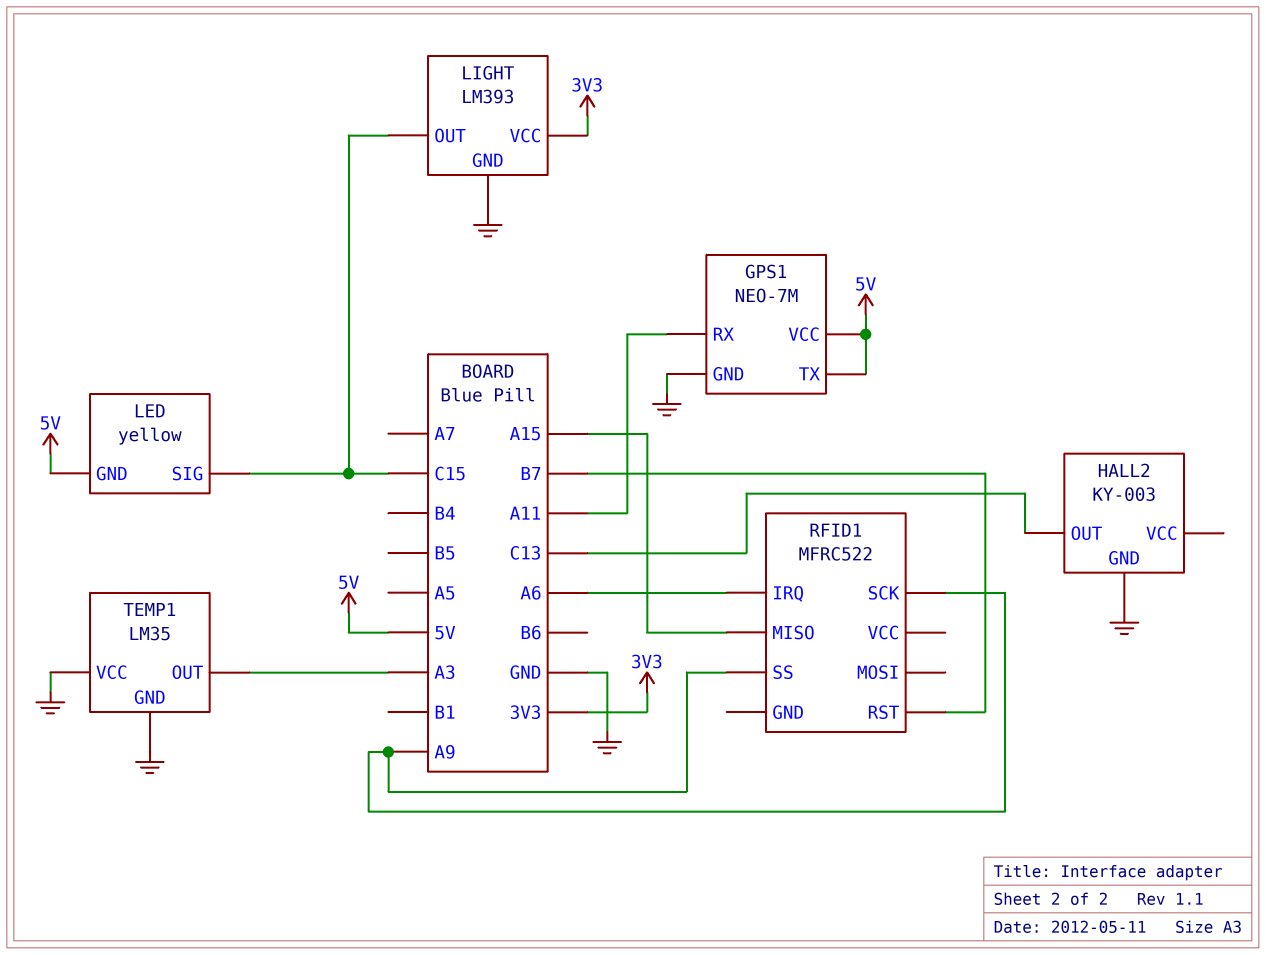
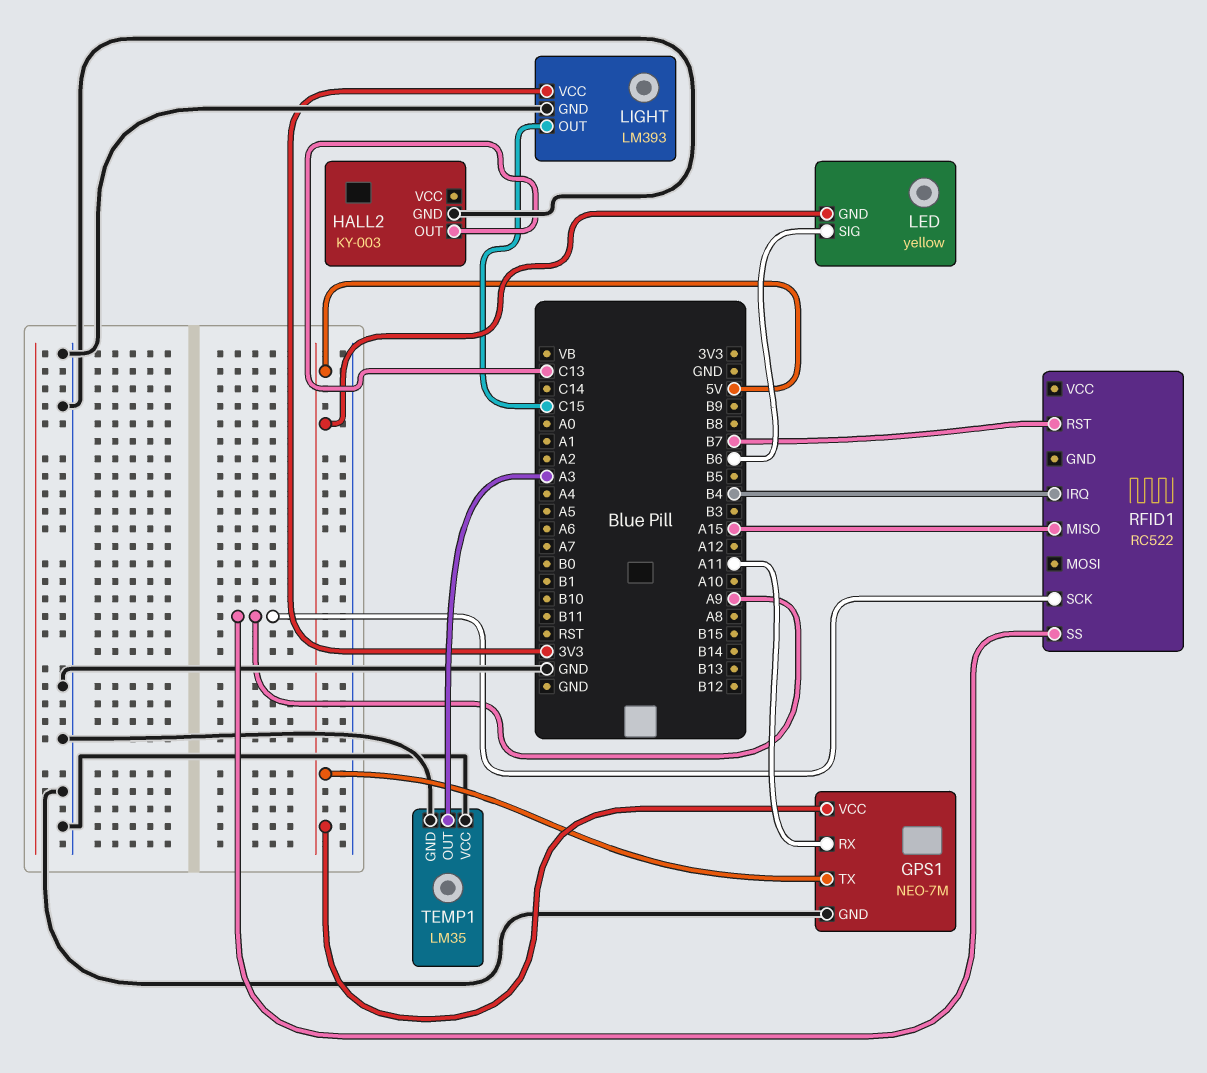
LED pin SIG: C15 -> B6
RFID1: MFRC522 -> RC522
RFID1 pin IRQ: A6 -> B4

